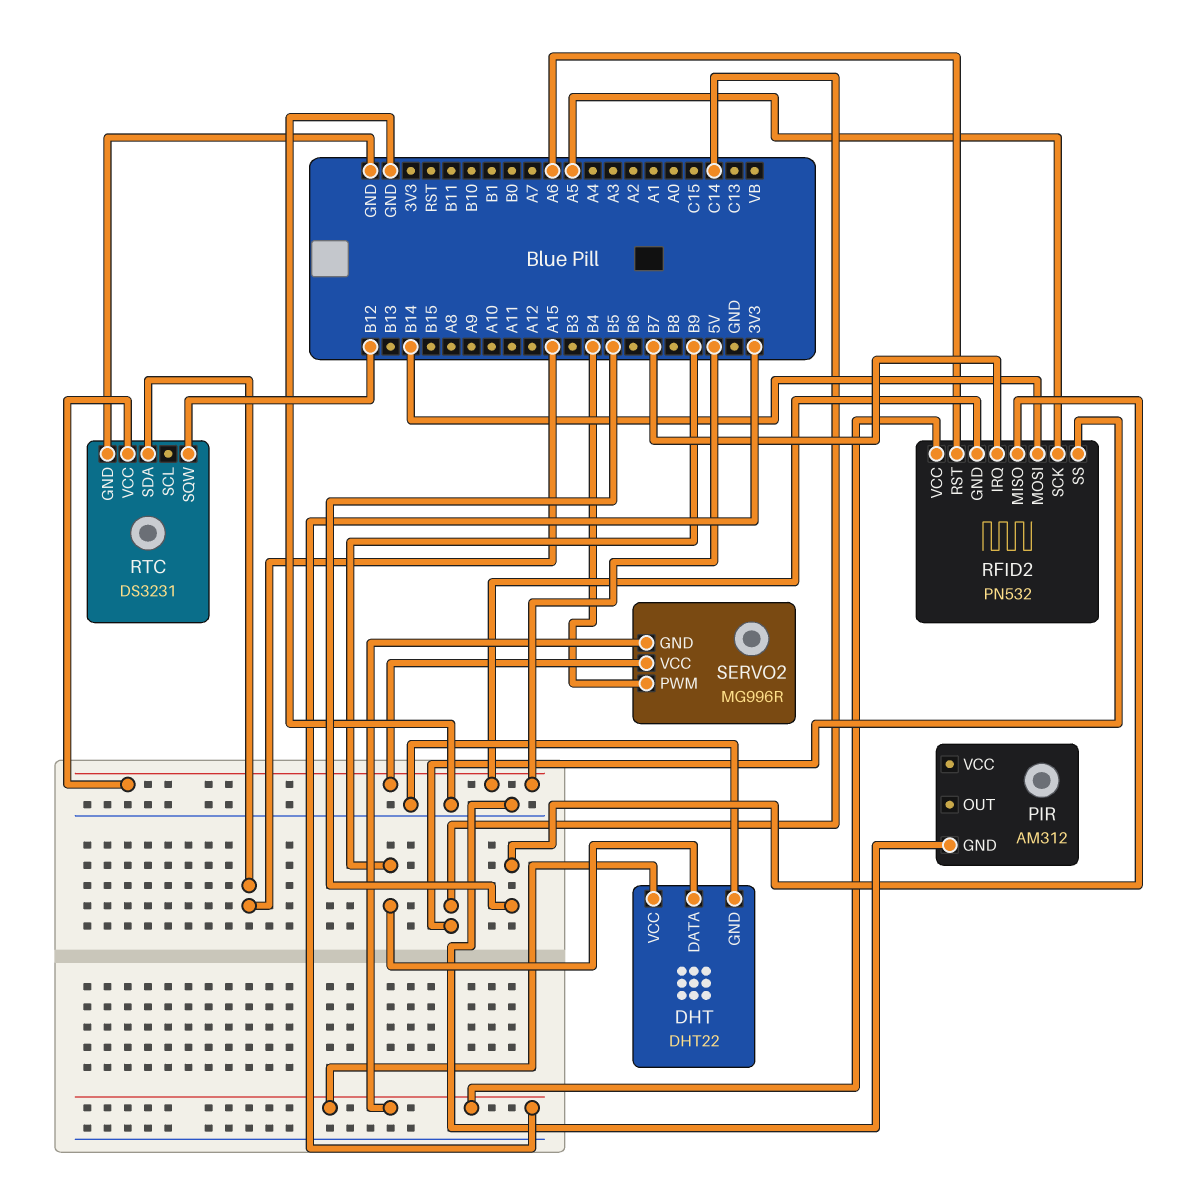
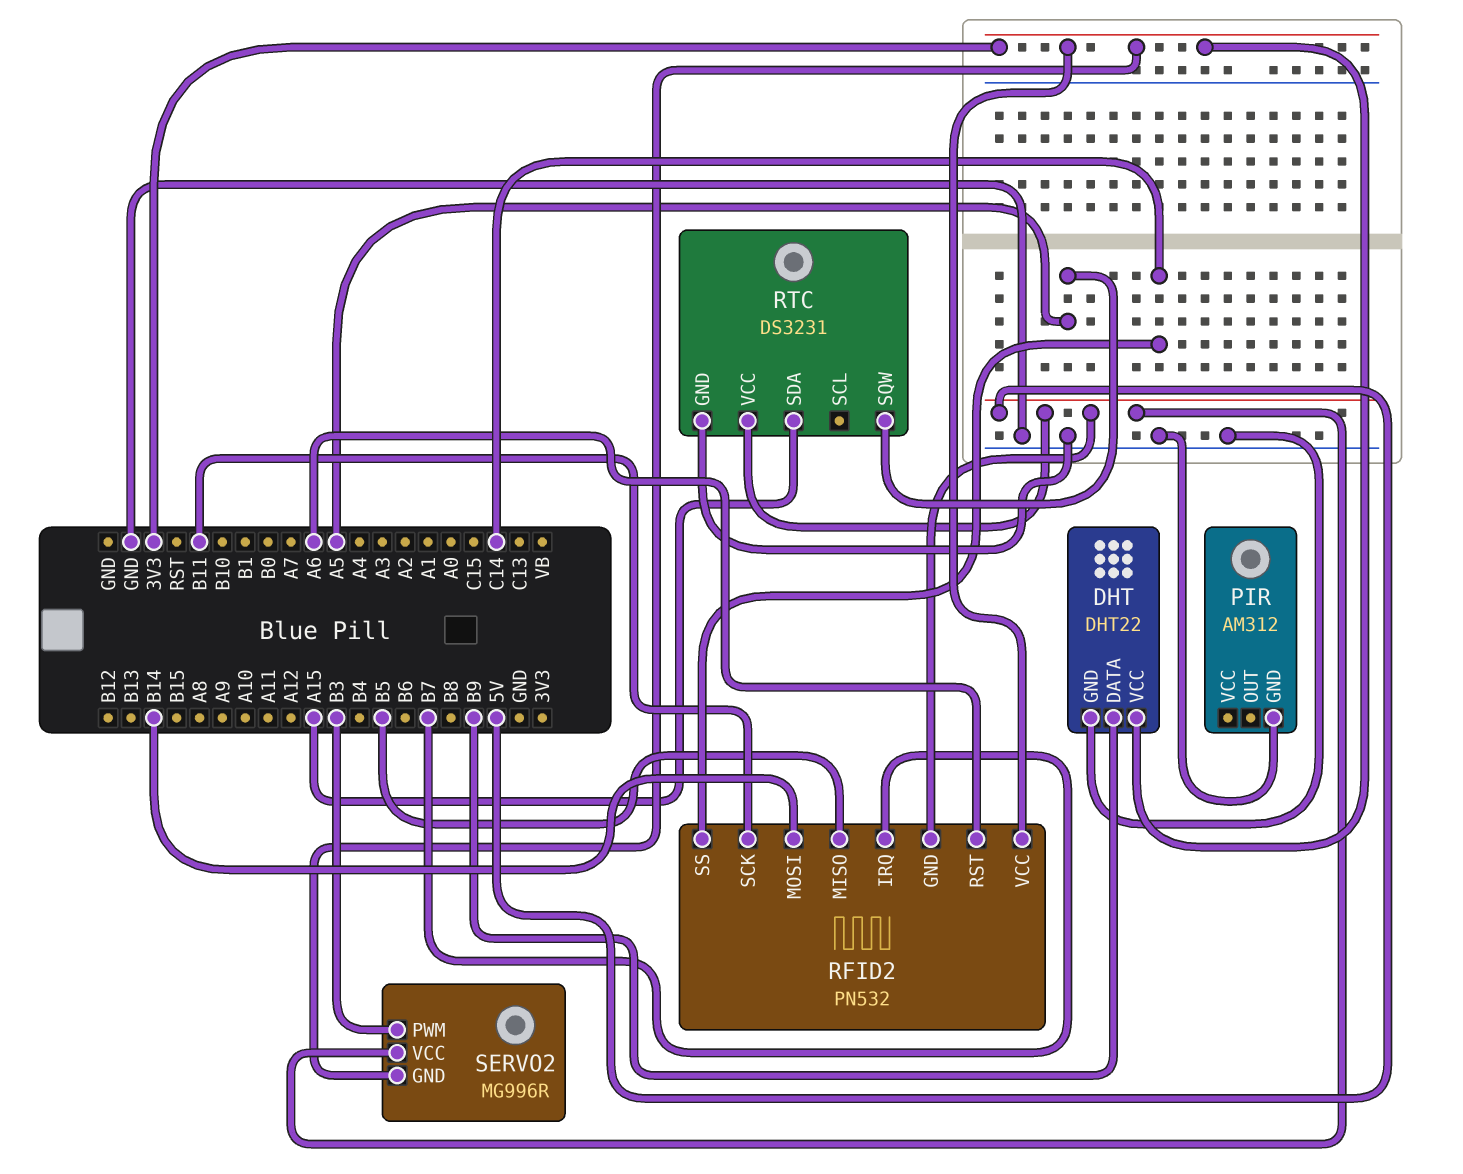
RFID2 pin SCK: A5 -> B11
RTC pin SQW: B12 -> A5
SERVO2 pin PWM: B4 -> B3

